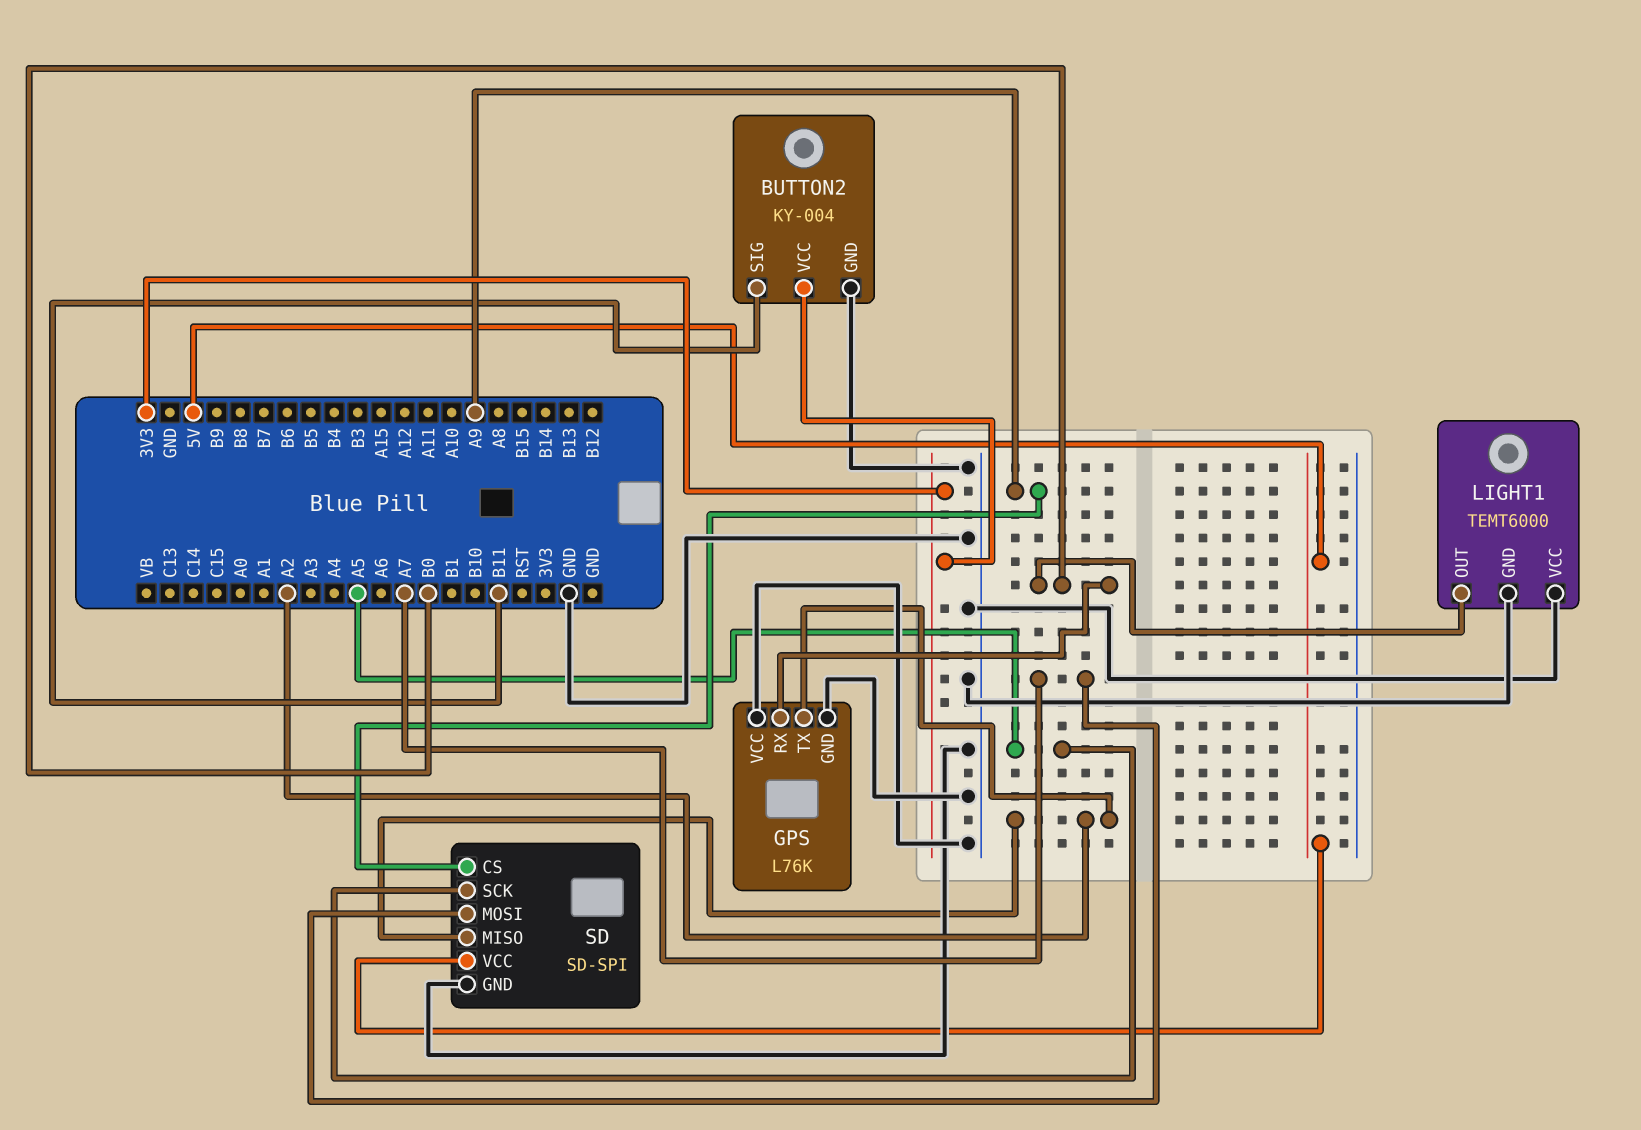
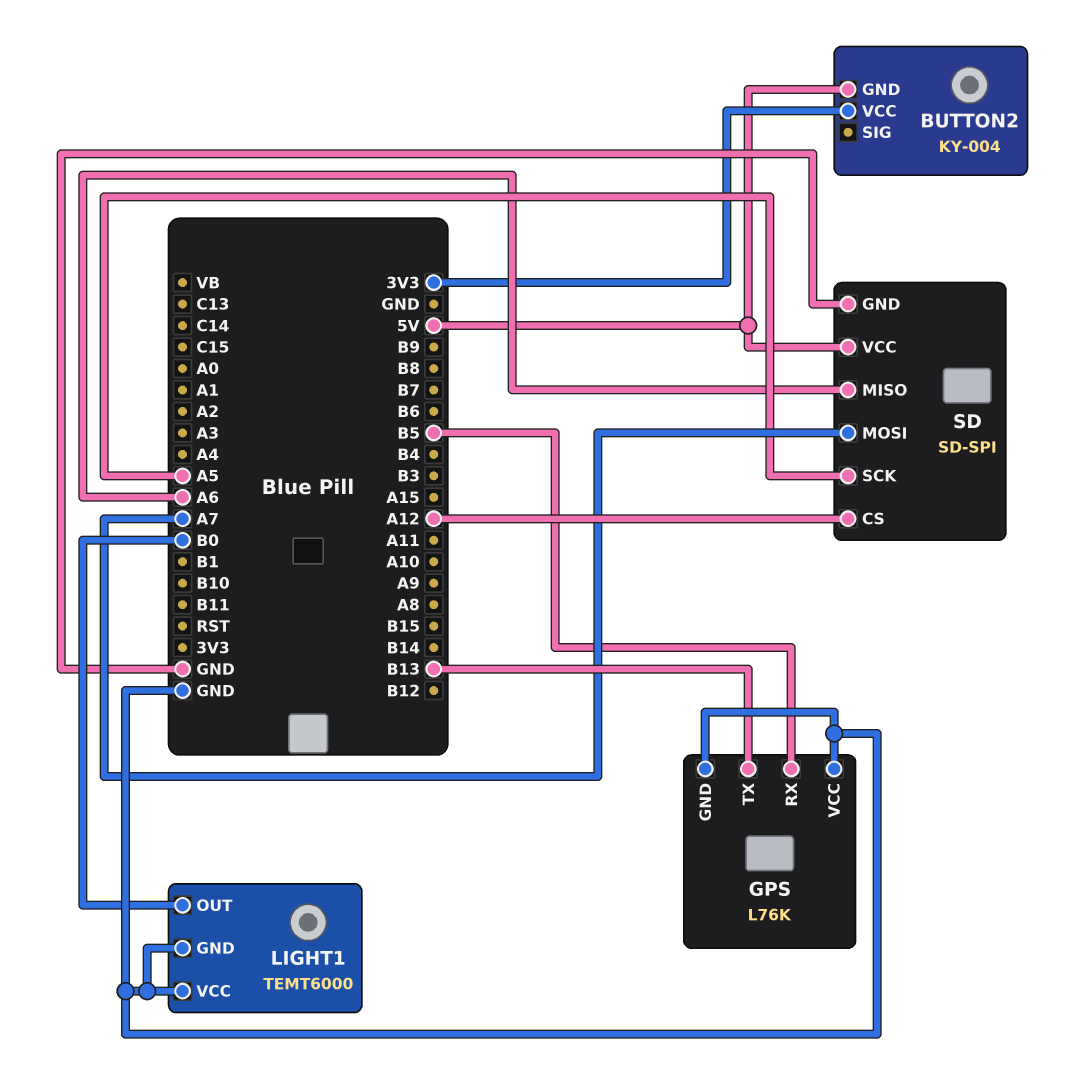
BUTTON2 pin GND: GND -> 5V
BUTTON2 pin SIG: B11 -> none
GPS pin RX: B0 -> B5
GPS pin TX: A2 -> B13
SD pin CS: A9 -> A12
SD pin MISO: A2 -> A6

